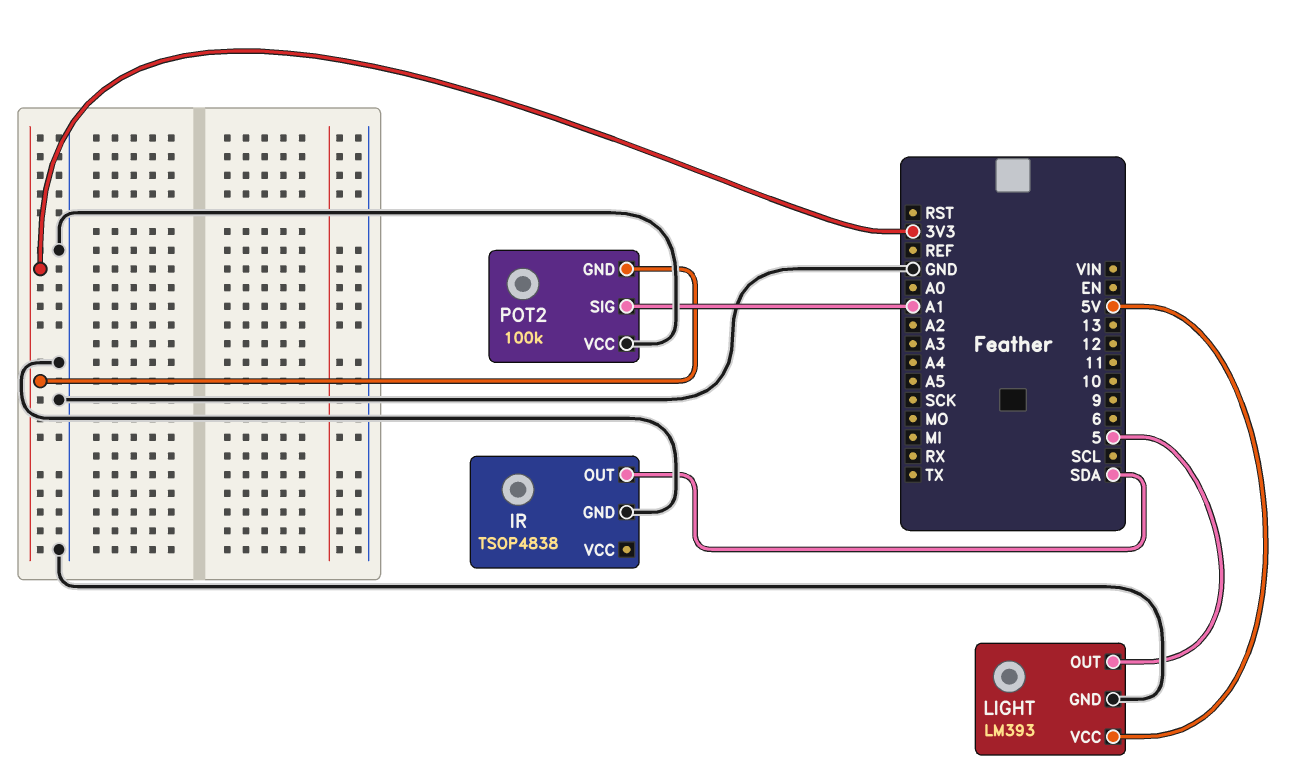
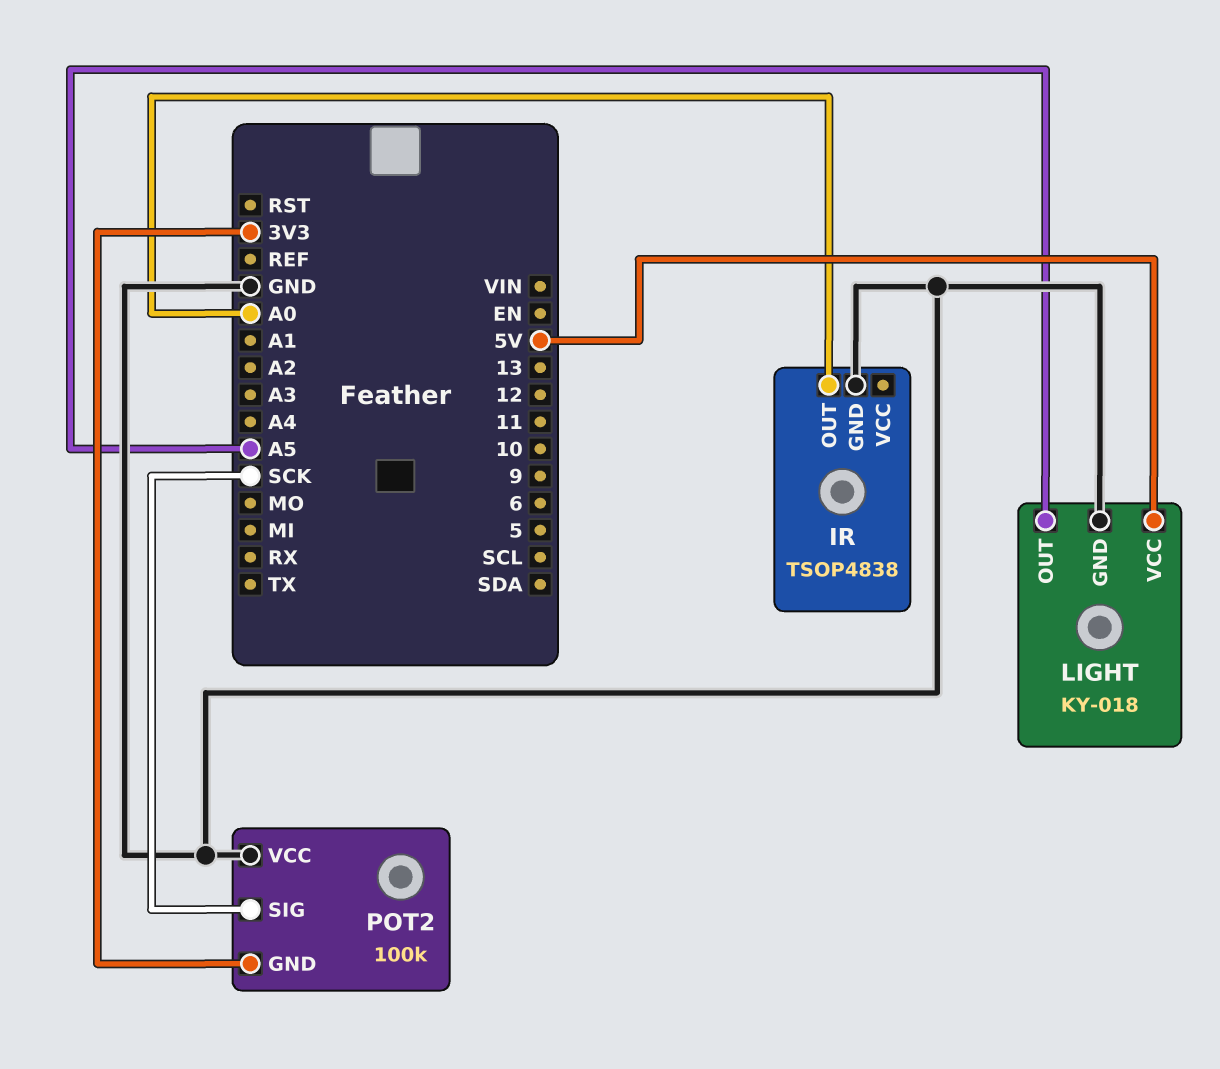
IR pin OUT: SDA -> A0
LIGHT: LM393 -> KY-018
LIGHT pin OUT: 5 -> A5
POT2 pin SIG: A1 -> SCK

